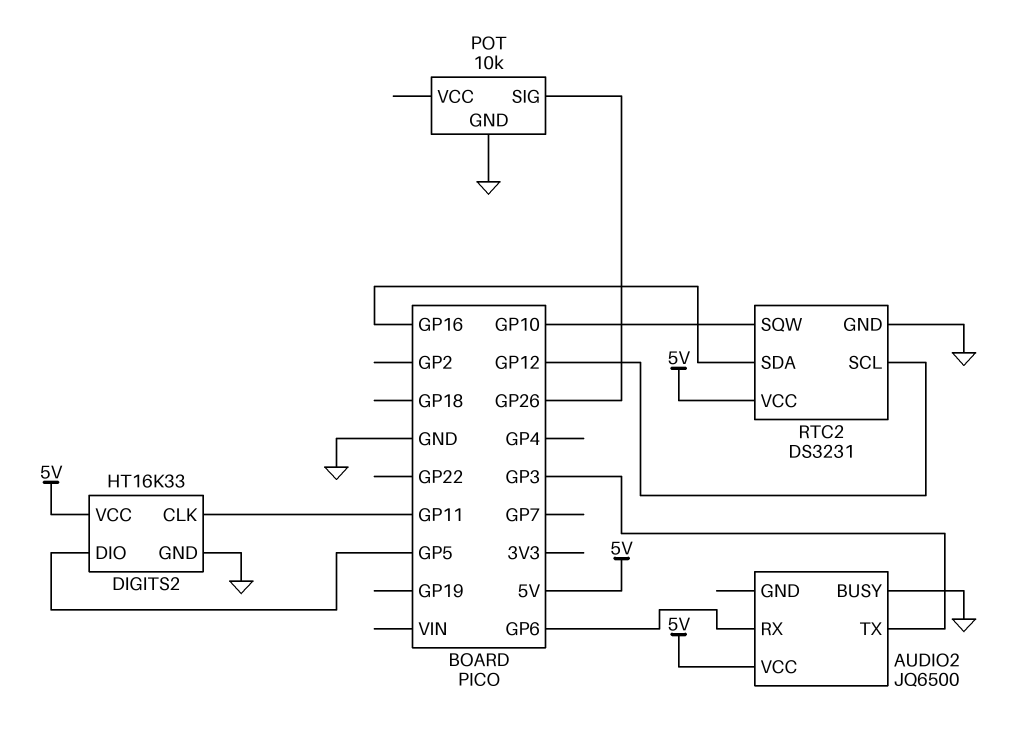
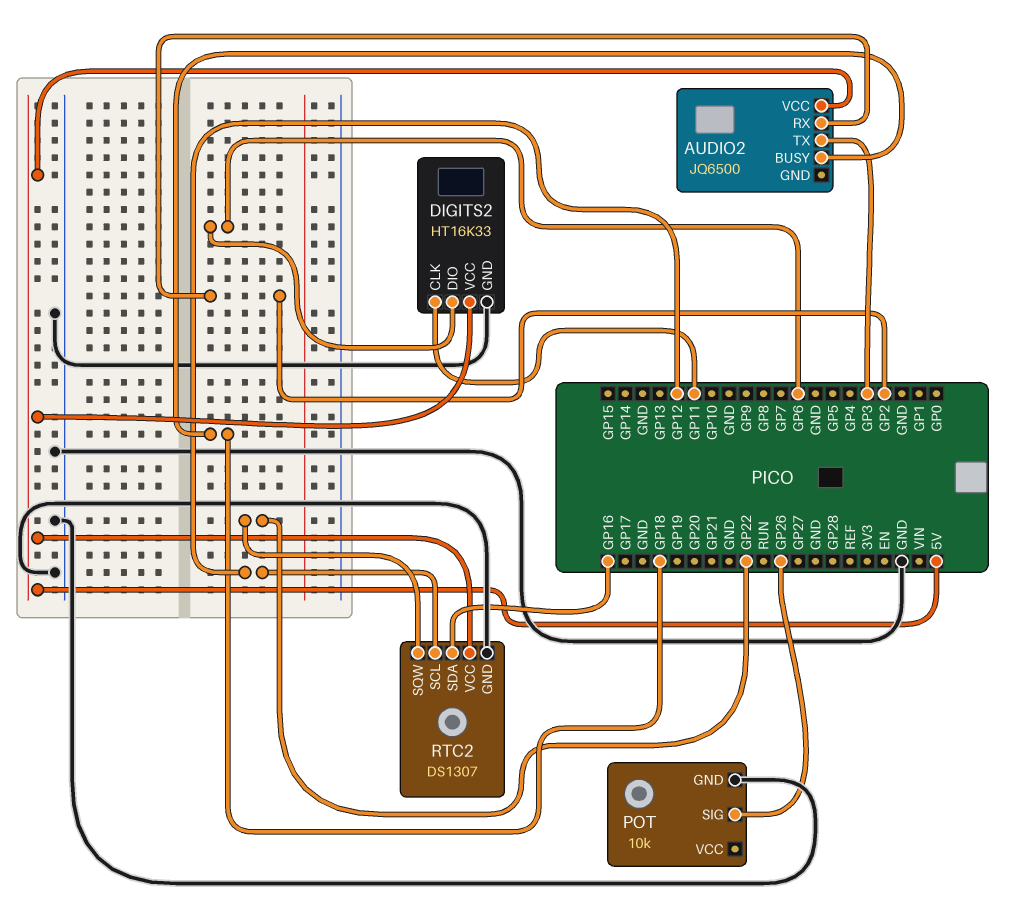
AUDIO2 pin BUSY: GND -> GP18
AUDIO2 pin RX: GP6 -> GP2
DIGITS2 pin DIO: GP5 -> GP6
RTC2: DS3231 -> DS1307
RTC2 pin SQW: GP10 -> GP22

